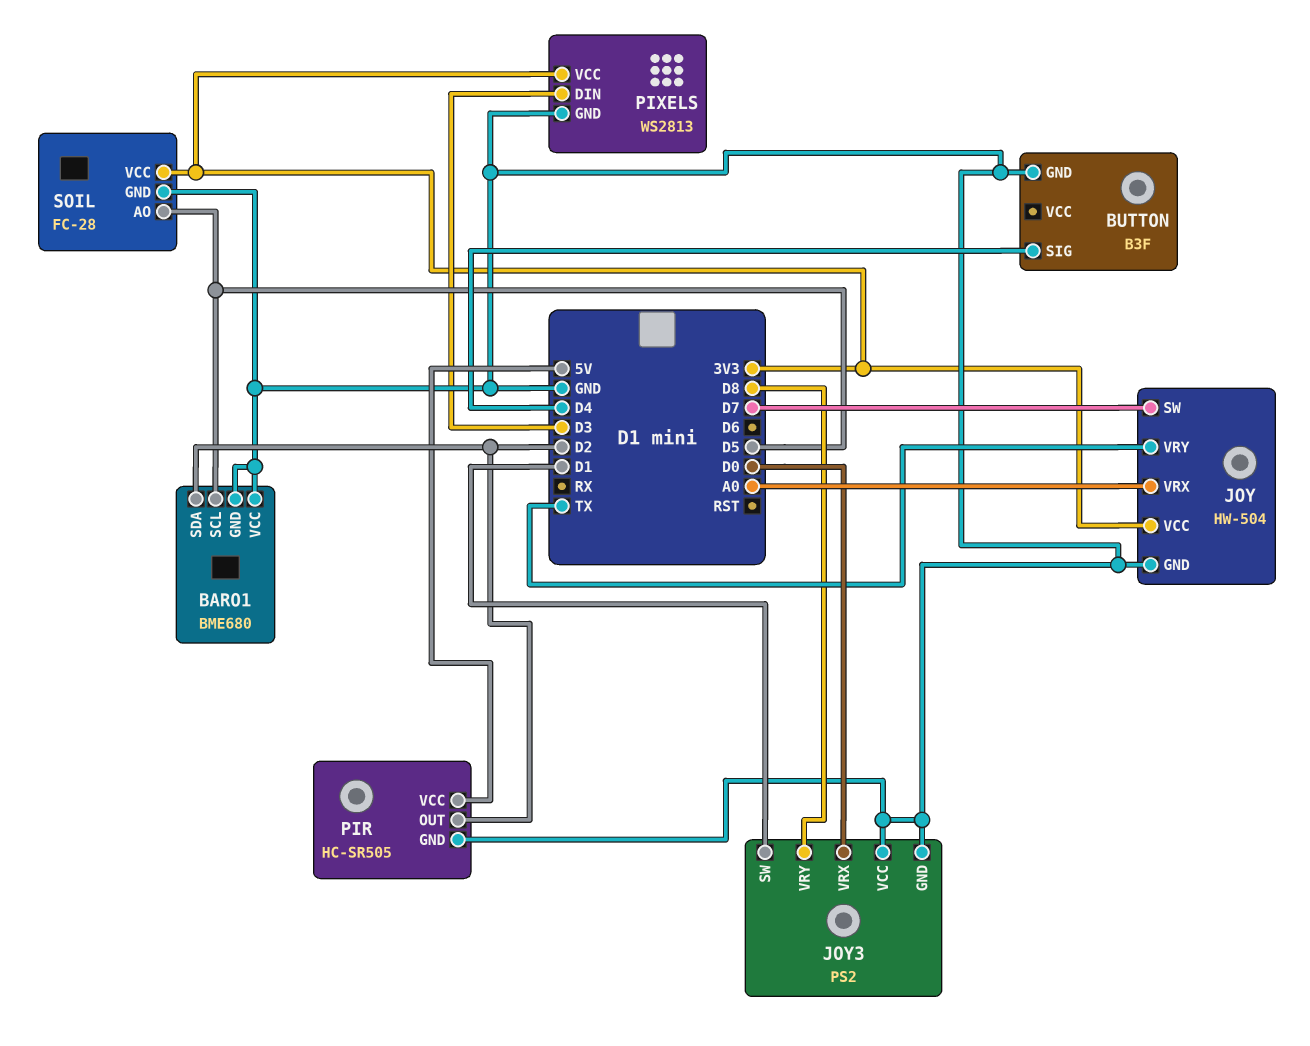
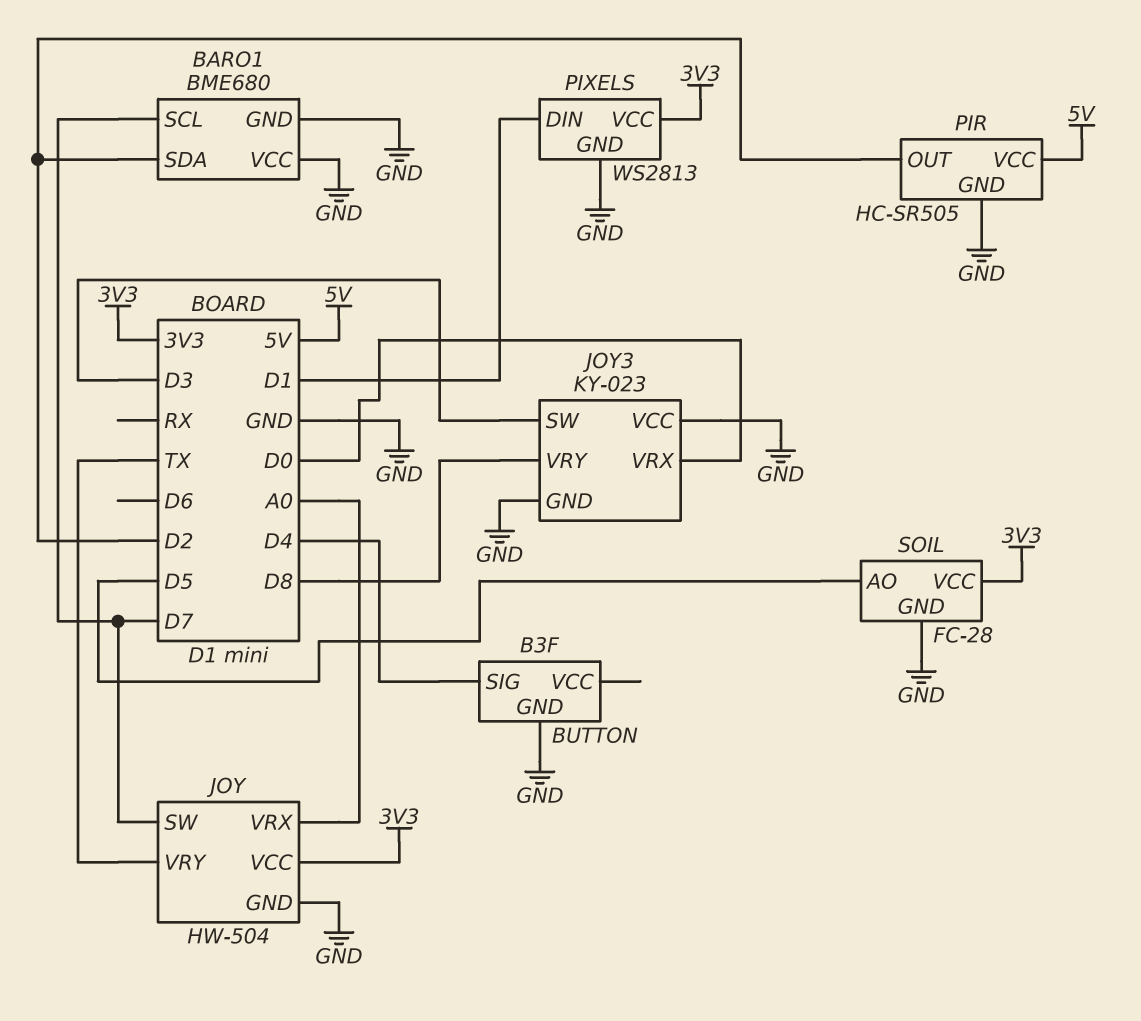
BARO1 pin SCL: D5 -> D7
JOY3: PS2 -> KY-023
JOY3 pin SW: D1 -> D3
PIXELS pin DIN: D3 -> D1

